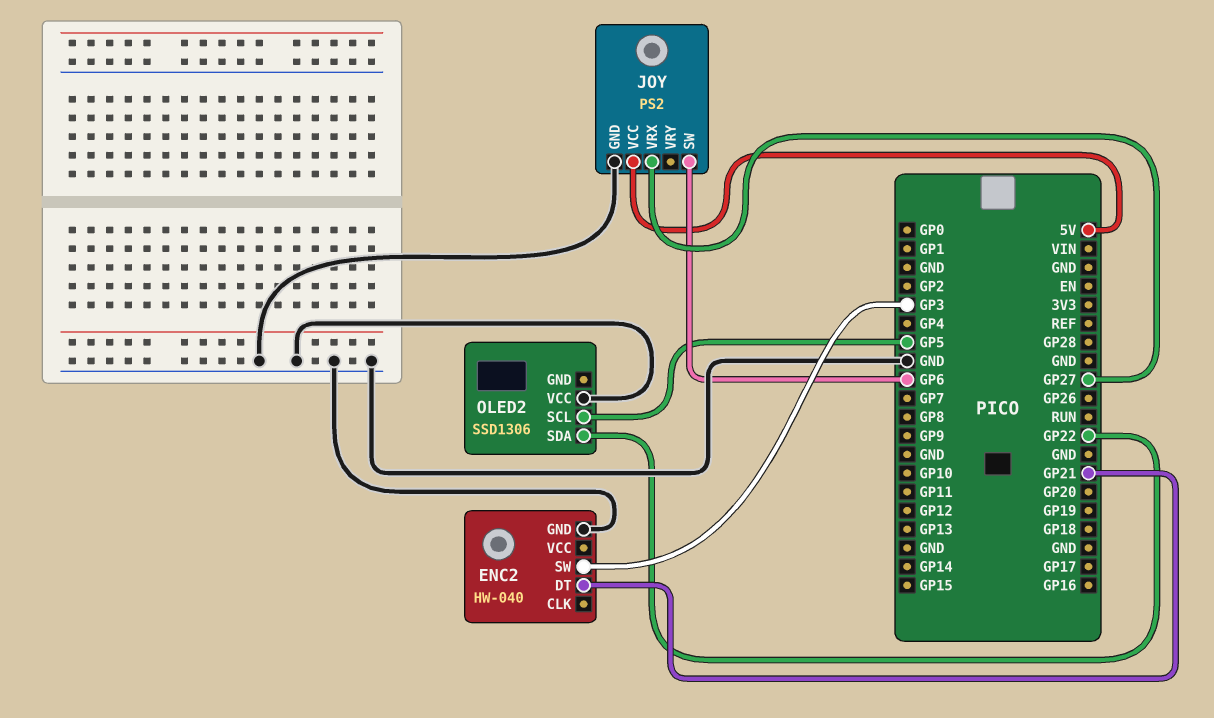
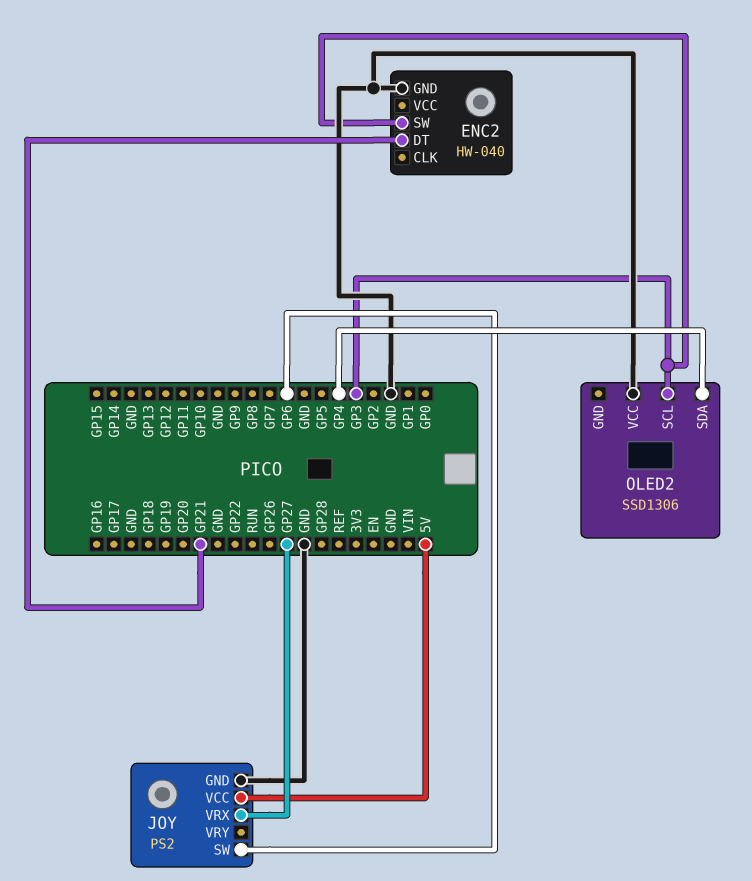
OLED2 pin SCL: GP5 -> GP3
OLED2 pin SDA: GP22 -> GP4

